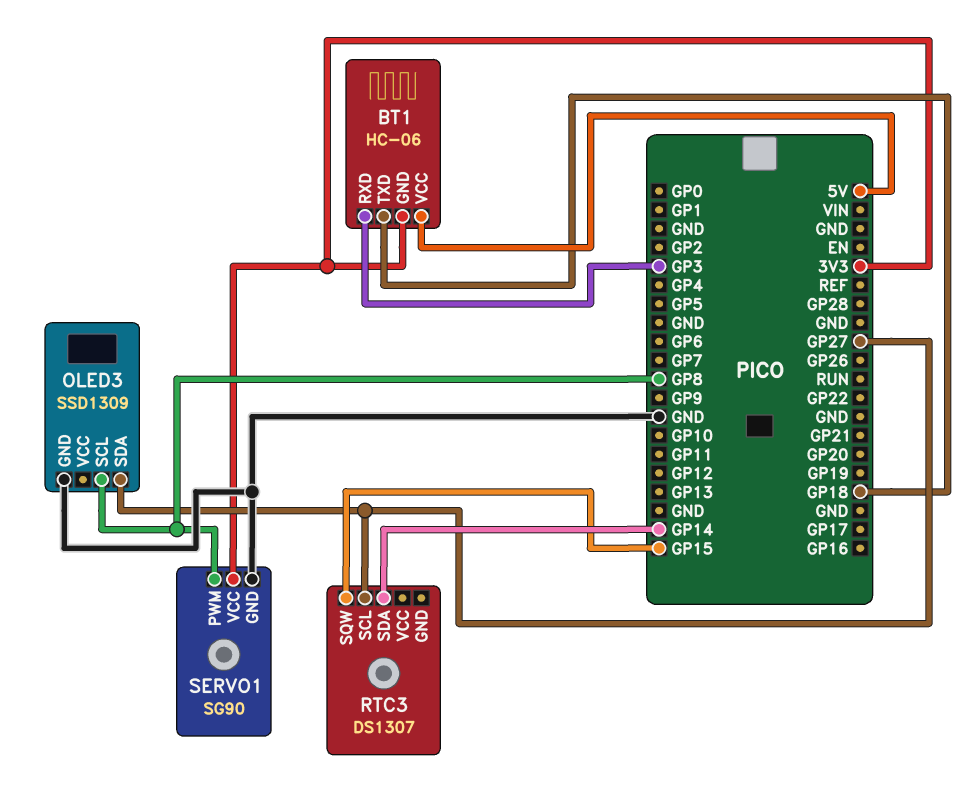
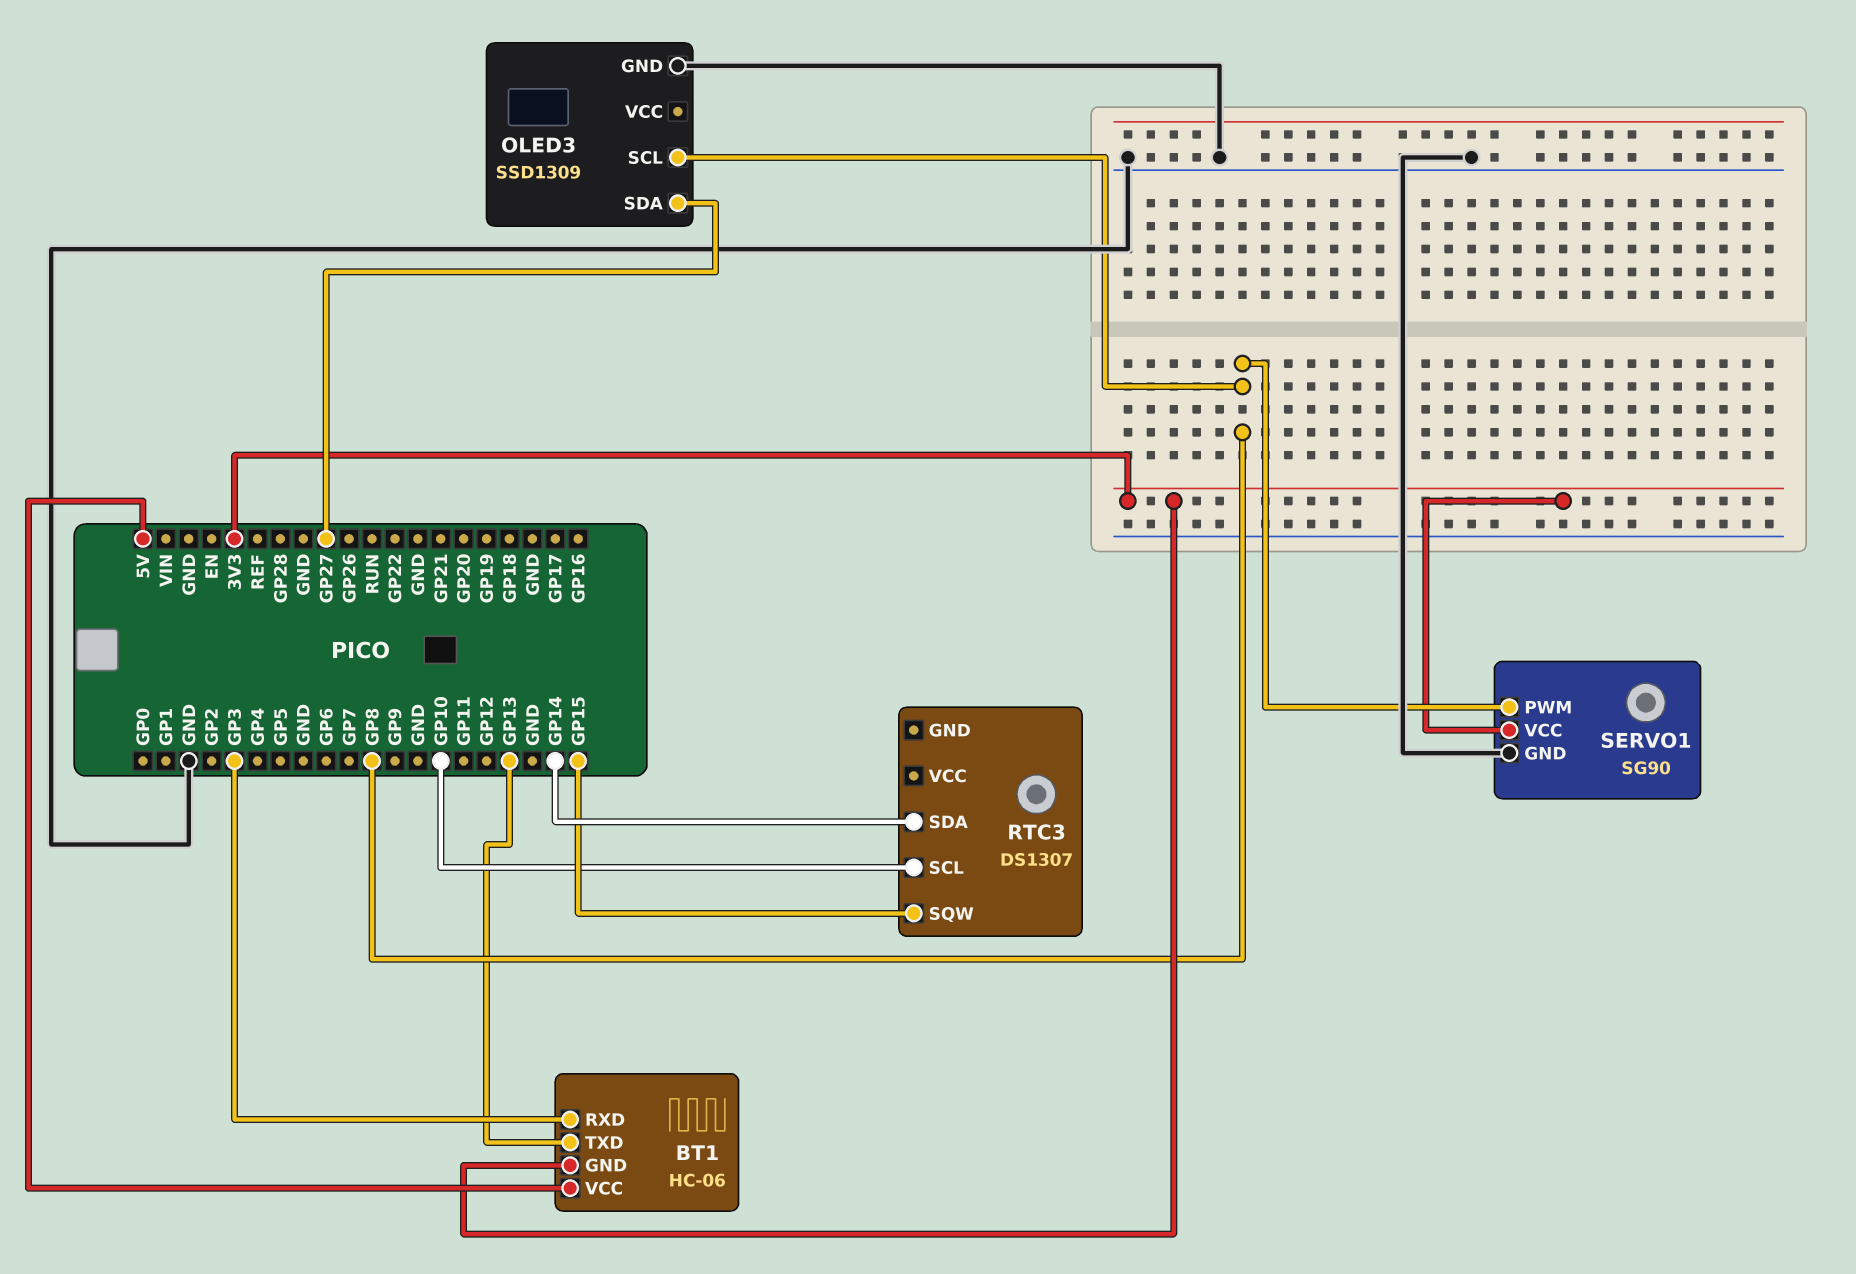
BT1 pin TXD: GP18 -> GP13
RTC3 pin SCL: GP27 -> GP10

